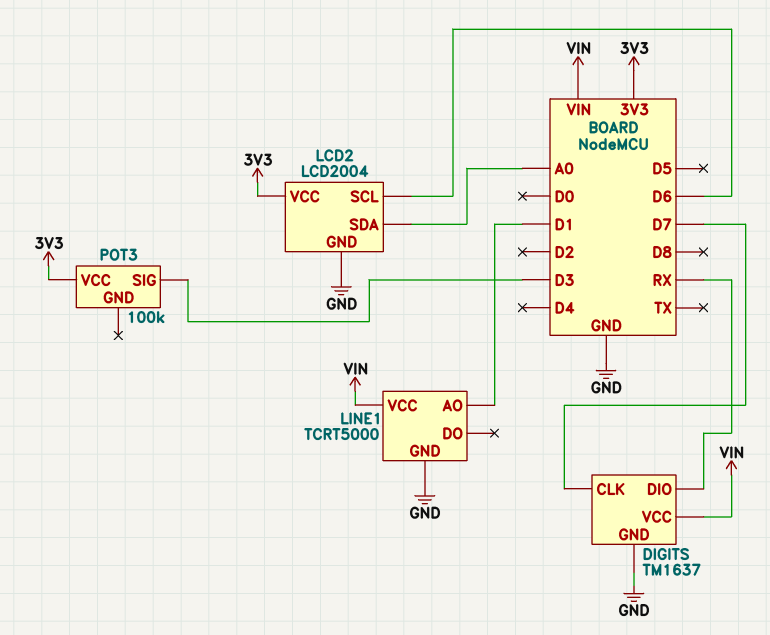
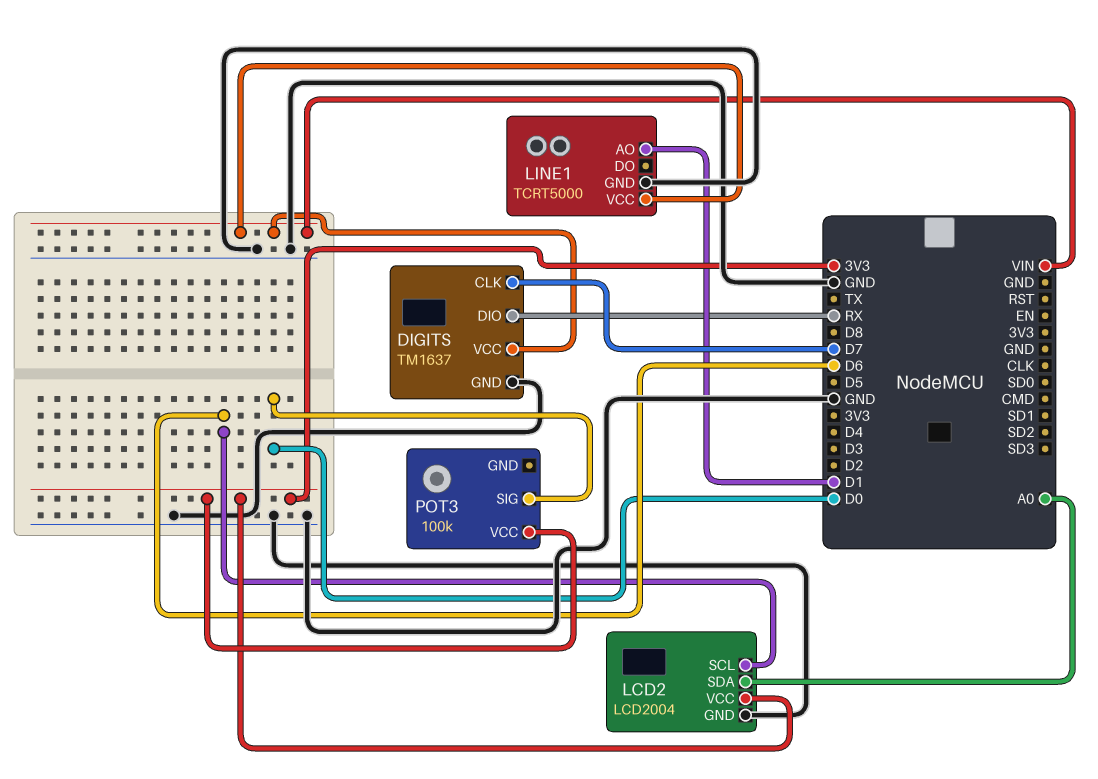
POT3 pin SIG: D3 -> D0

